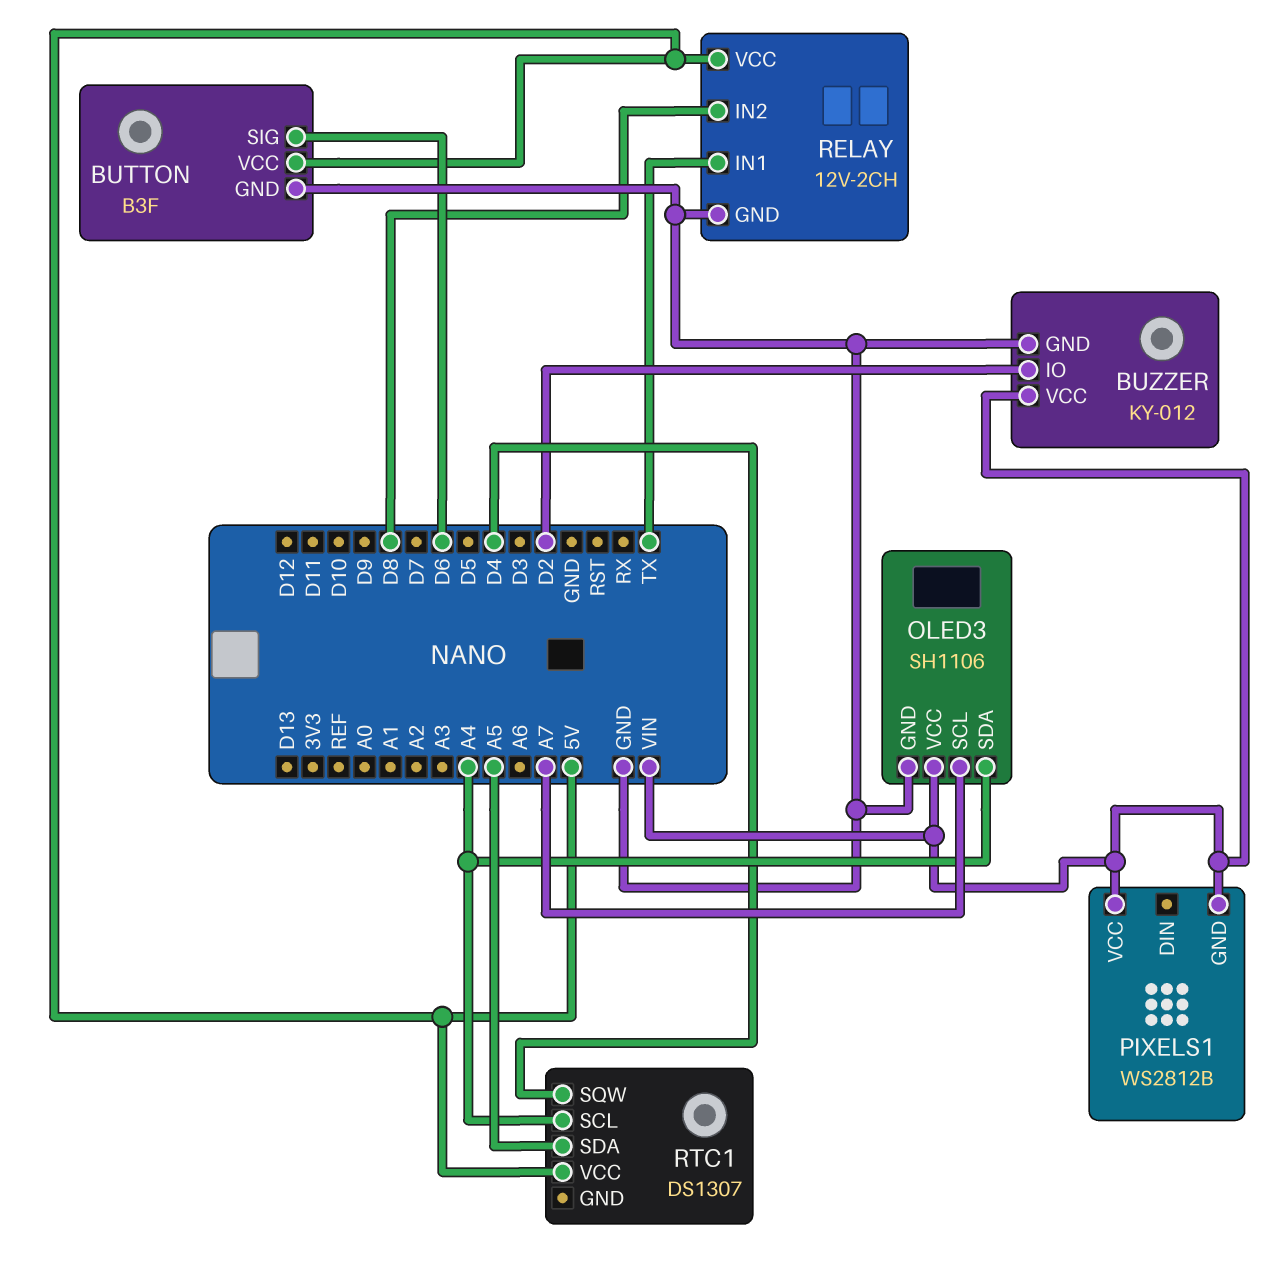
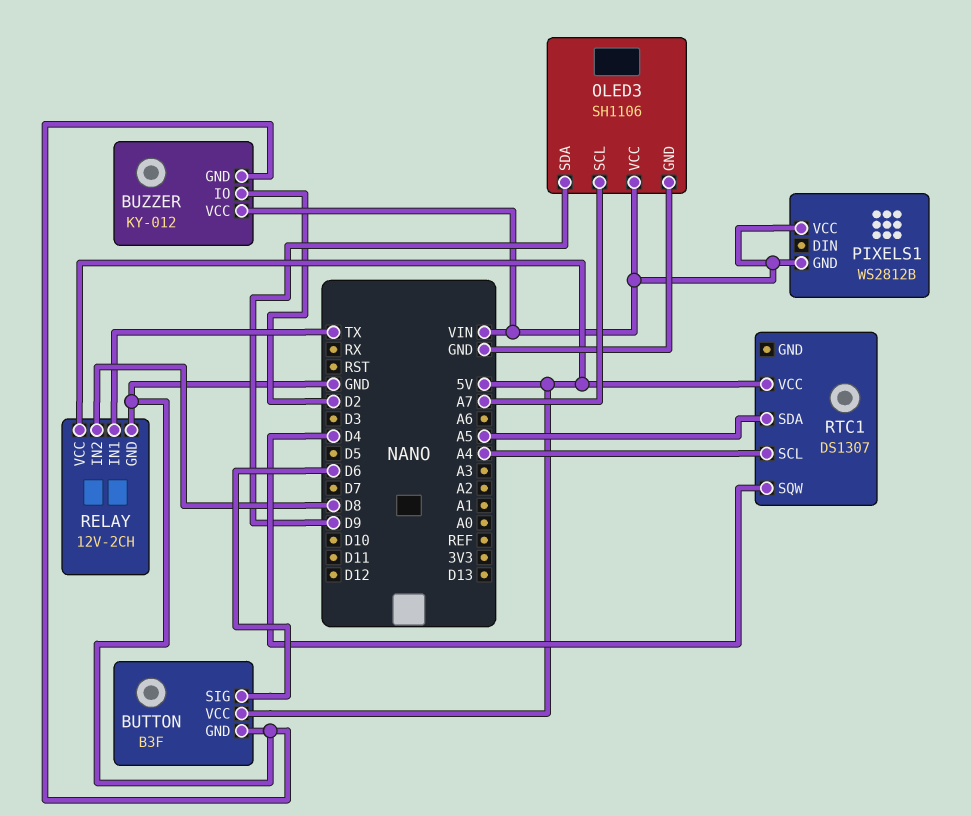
OLED3 pin SDA: A4 -> D9

